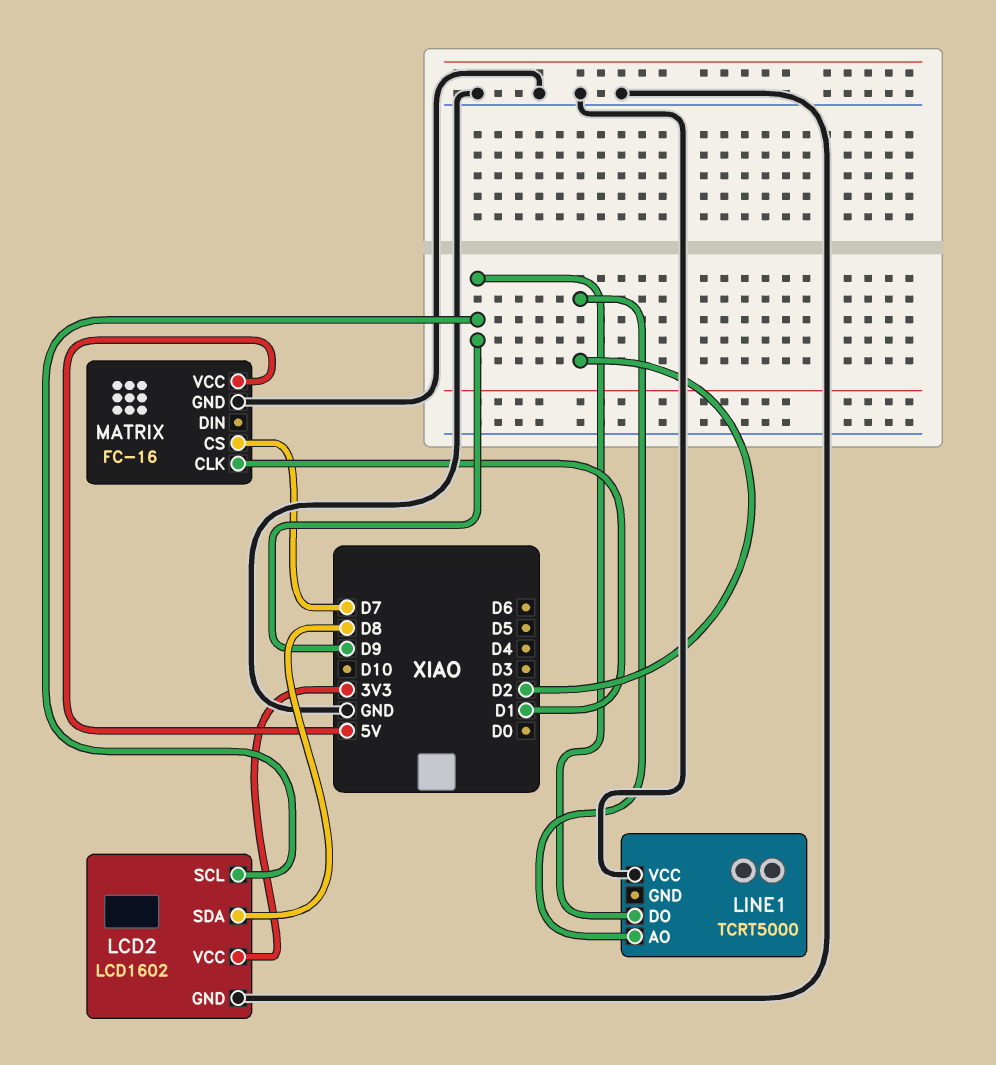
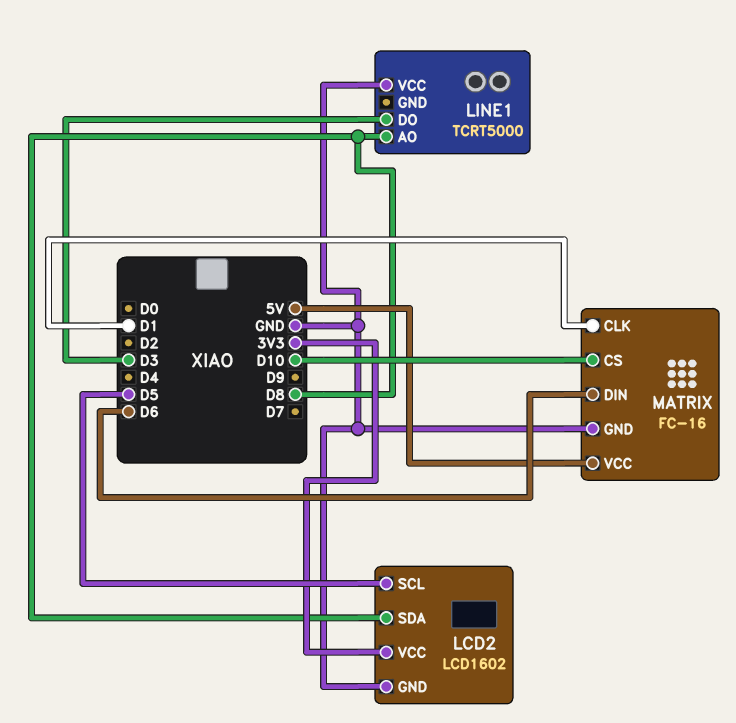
LCD2 pin SCL: D9 -> D5
LINE1 pin AO: D2 -> D8
LINE1 pin DO: D9 -> D3
MATRIX pin CS: D7 -> D10
MATRIX pin DIN: none -> D6

